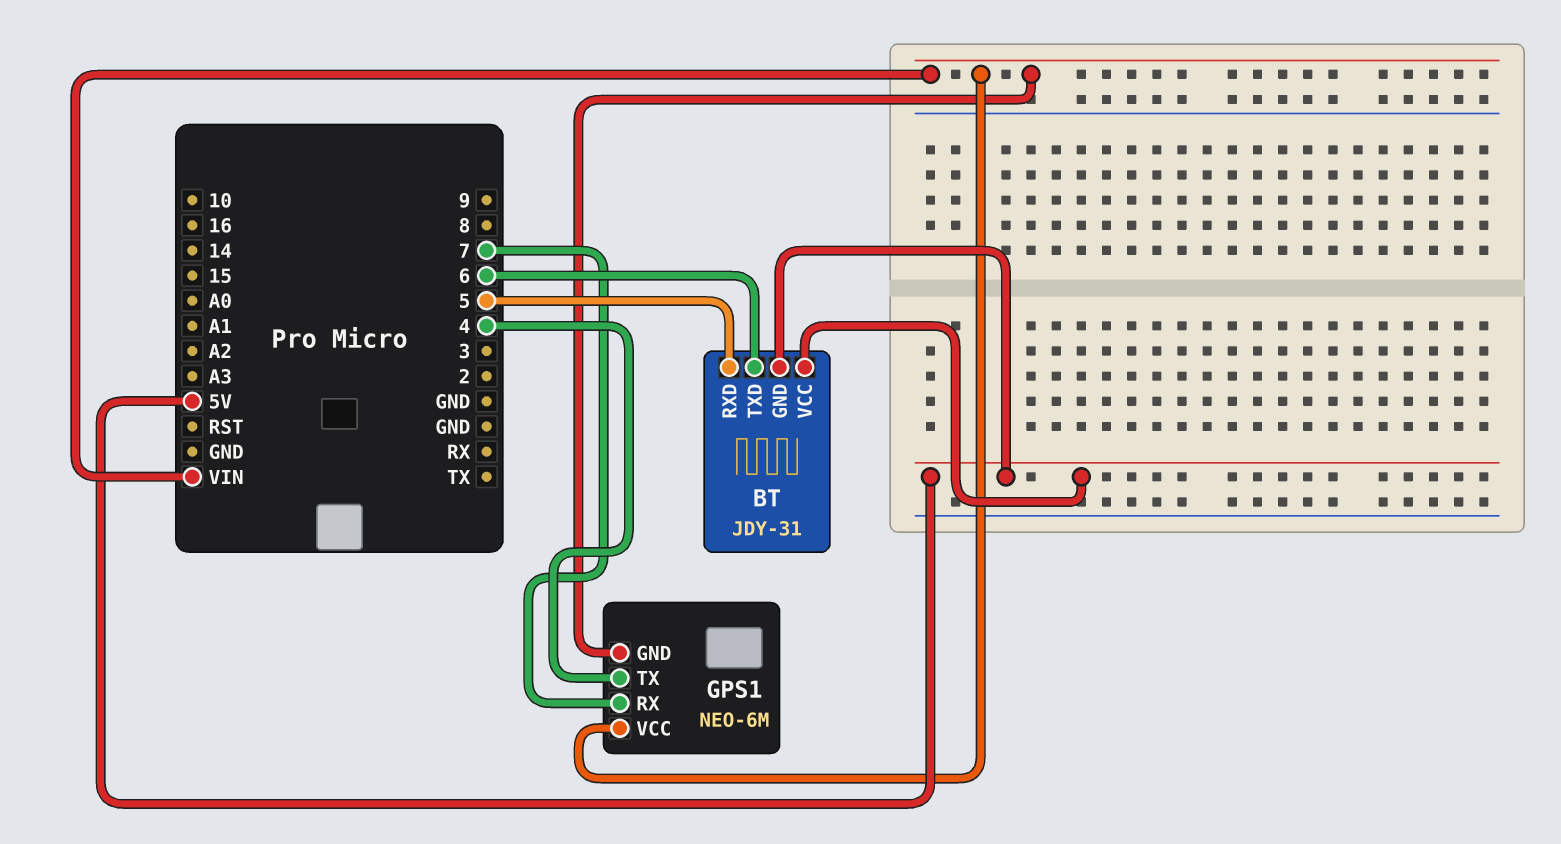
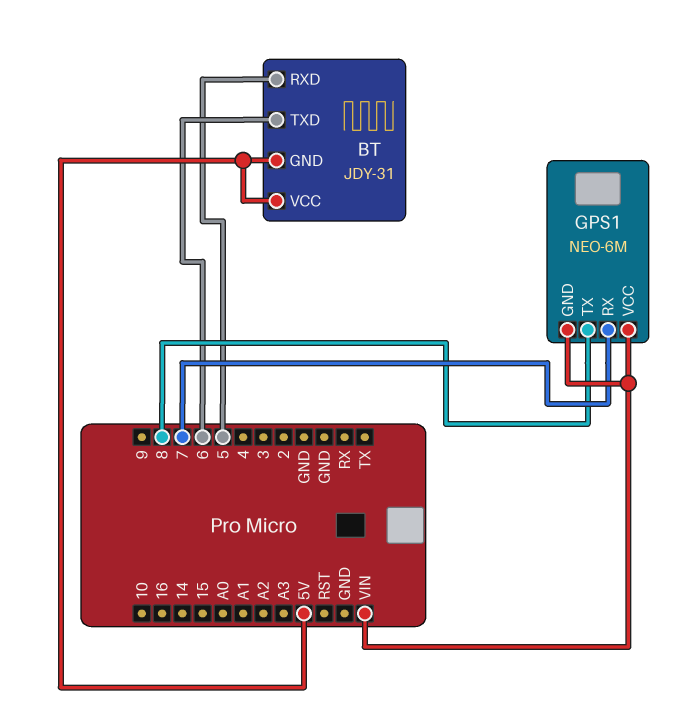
GPS1 pin TX: 4 -> 8

